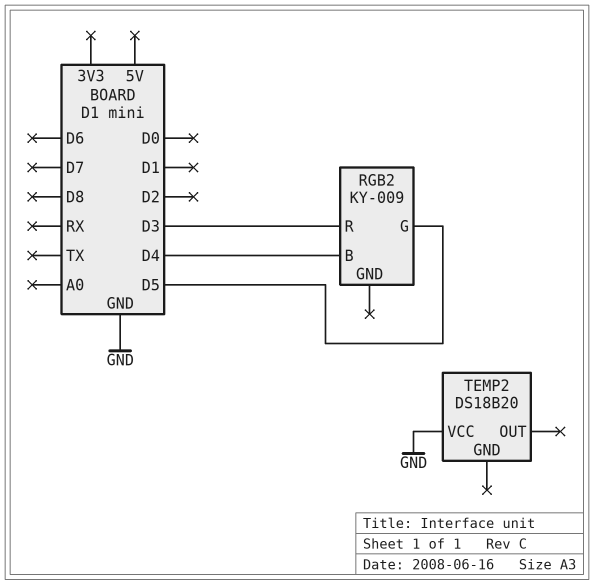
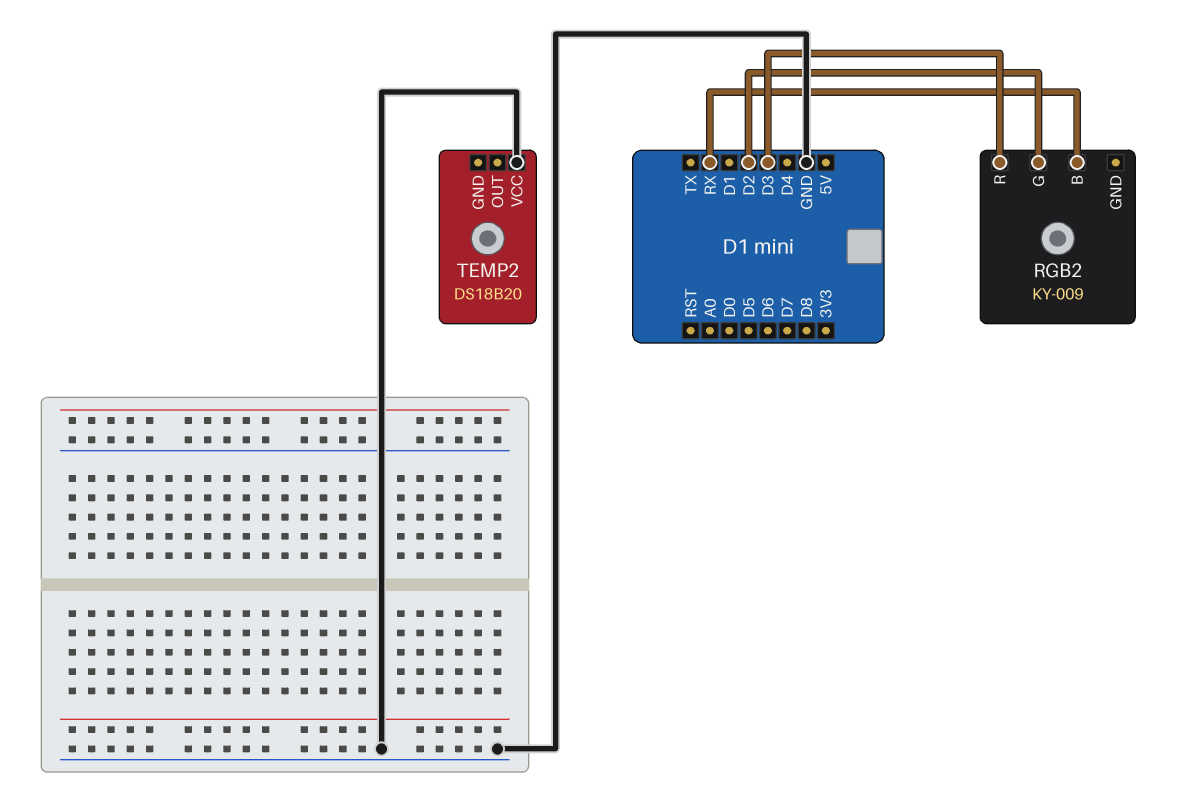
RGB2 pin B: D4 -> RX
RGB2 pin G: D5 -> D2

